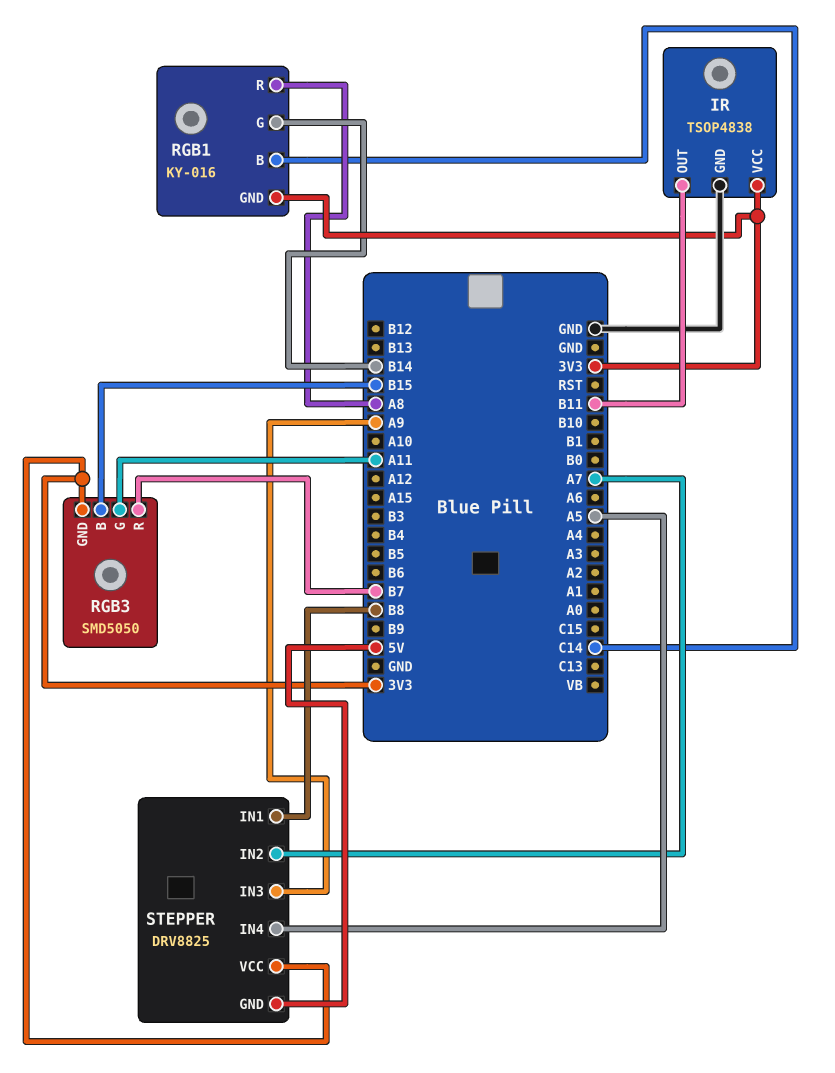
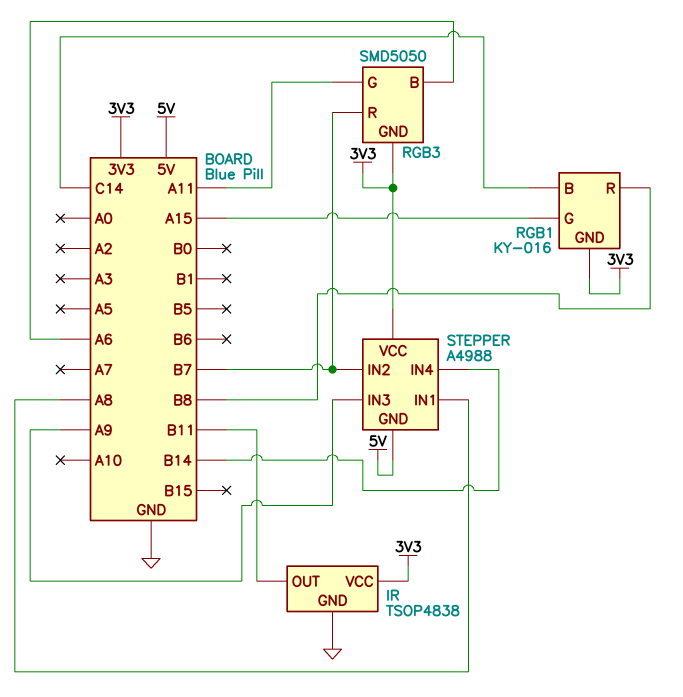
RGB1 pin G: B14 -> A15
RGB1 pin R: A8 -> B8
RGB3 pin B: B15 -> A6
STEPPER: DRV8825 -> A4988
STEPPER pin IN1: B8 -> A8
STEPPER pin IN2: A7 -> B7
STEPPER pin IN4: A5 -> B14

